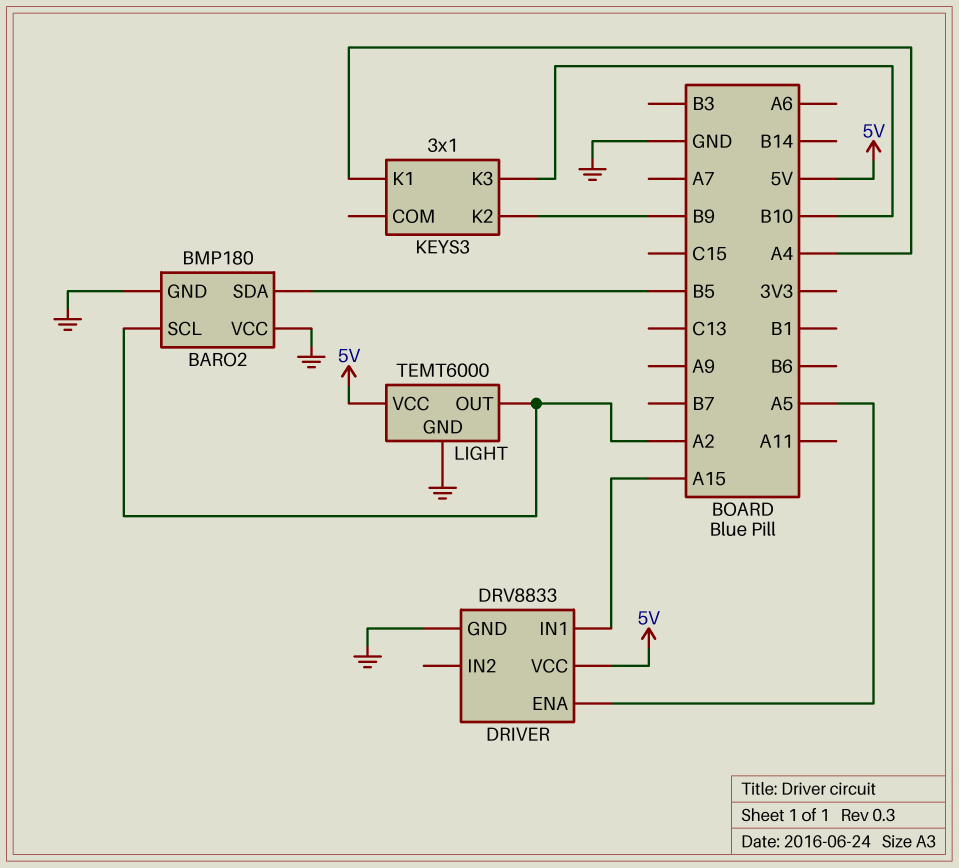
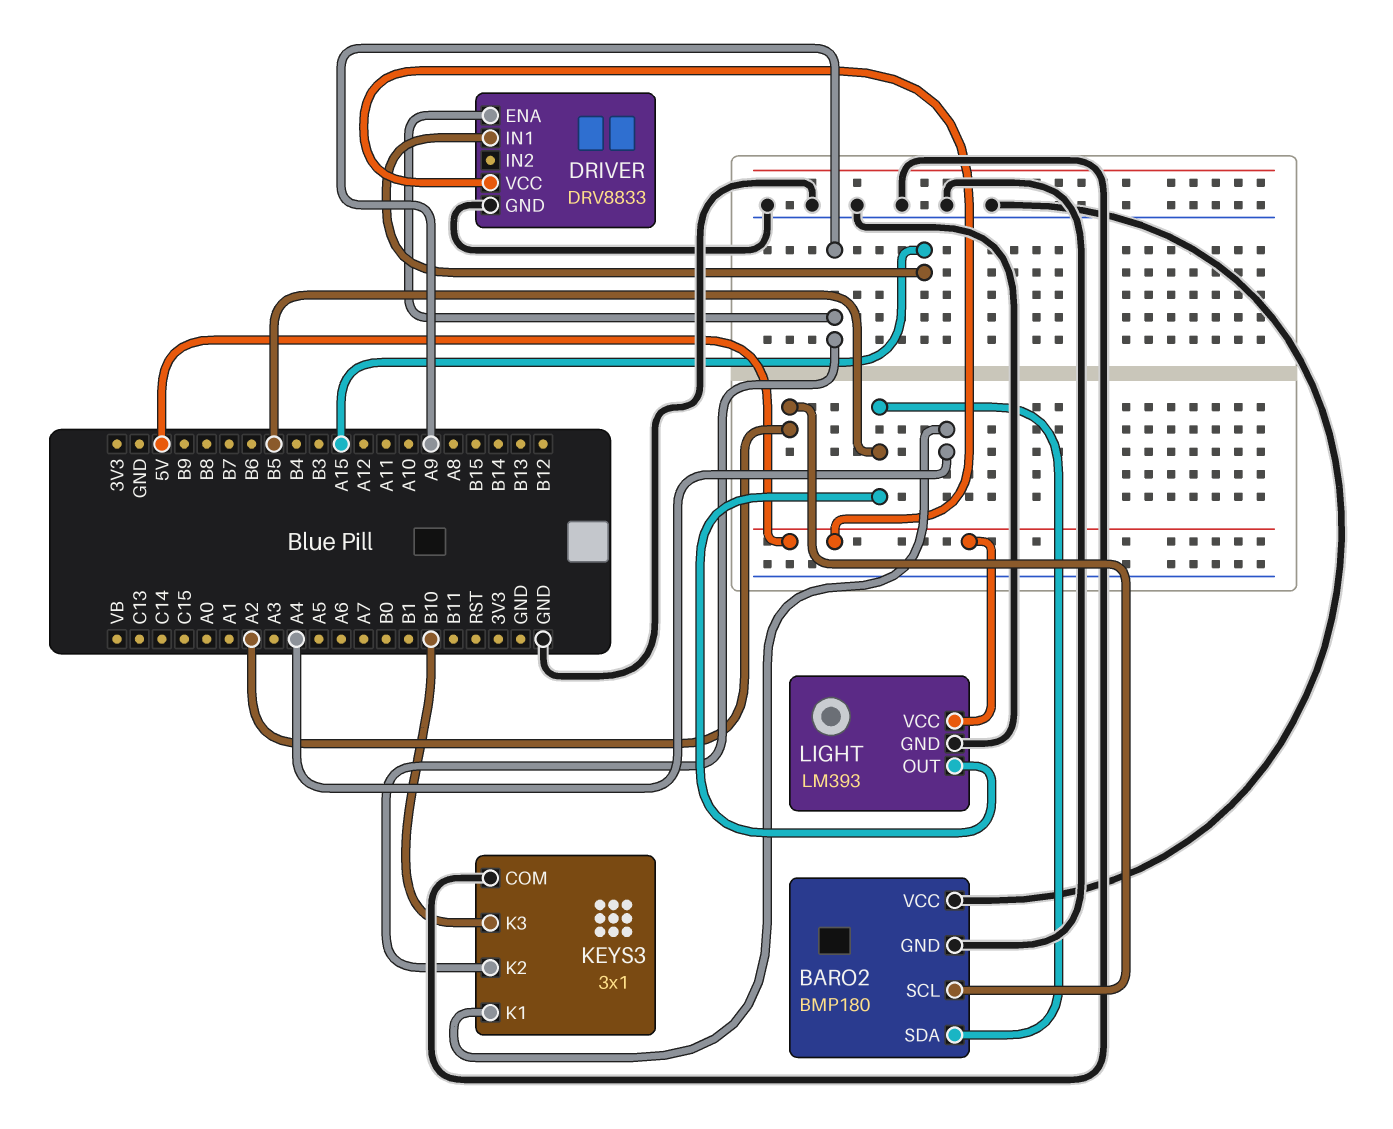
DRIVER pin ENA: A5 -> A9
KEYS3 pin COM: none -> GND
KEYS3 pin K2: B9 -> A9
LIGHT: TEMT6000 -> LM393
LIGHT pin OUT: A2 -> B5

